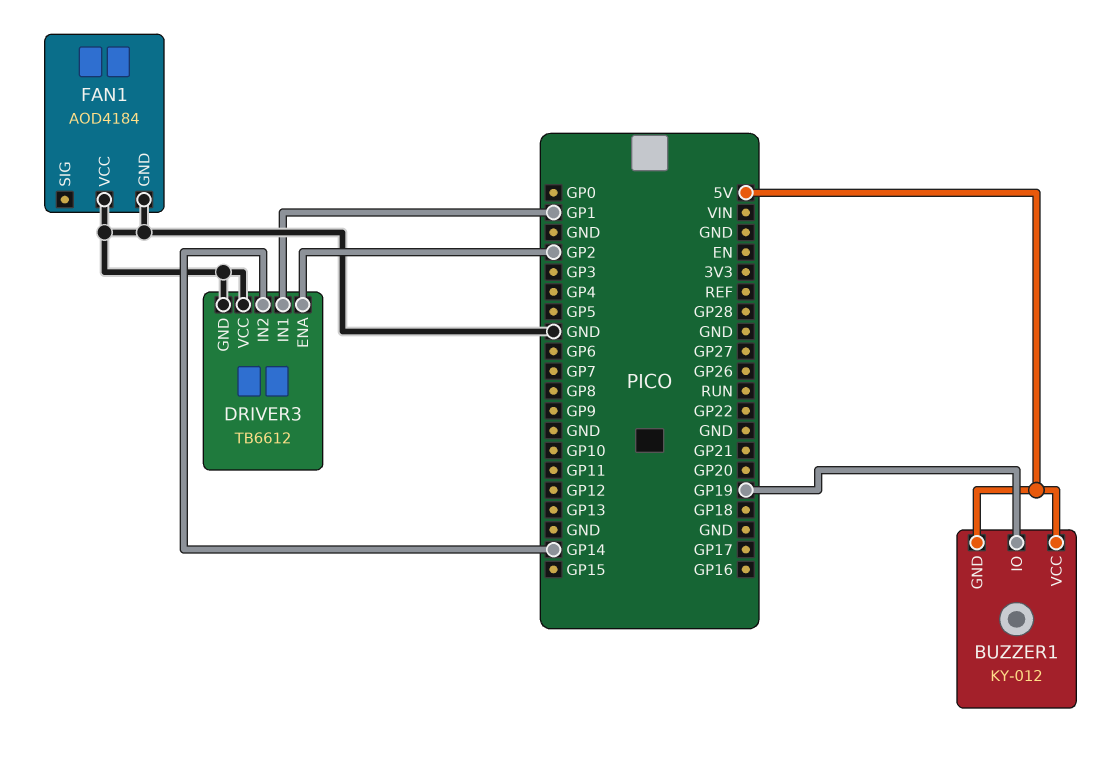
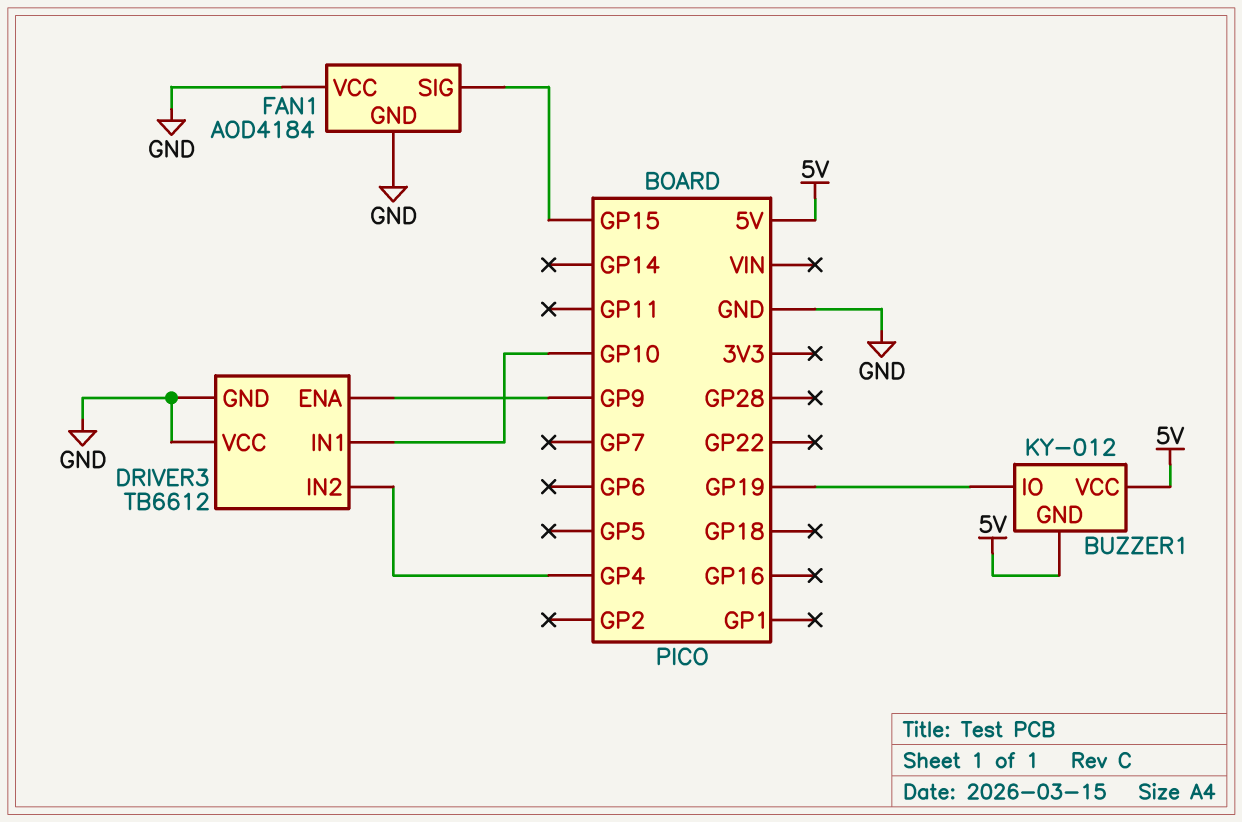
DRIVER3 pin ENA: GP2 -> GP9
DRIVER3 pin IN1: GP1 -> GP10
DRIVER3 pin IN2: GP14 -> GP4
FAN1 pin SIG: none -> GP15

